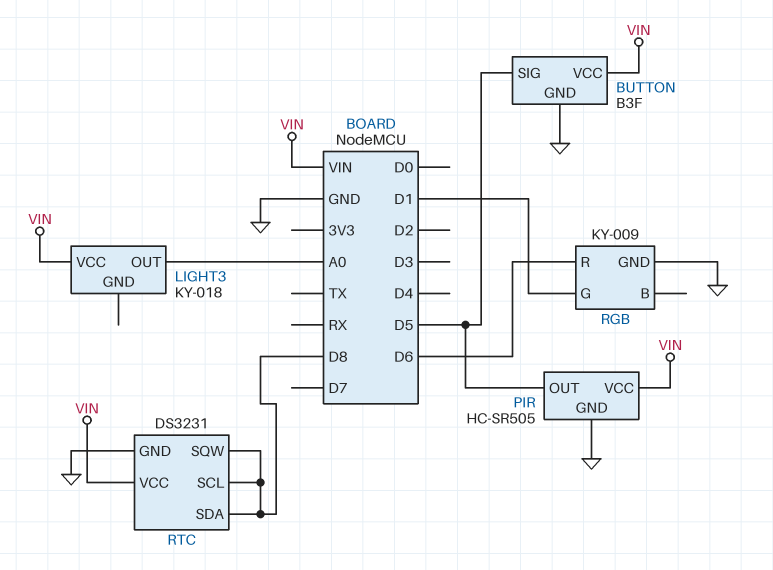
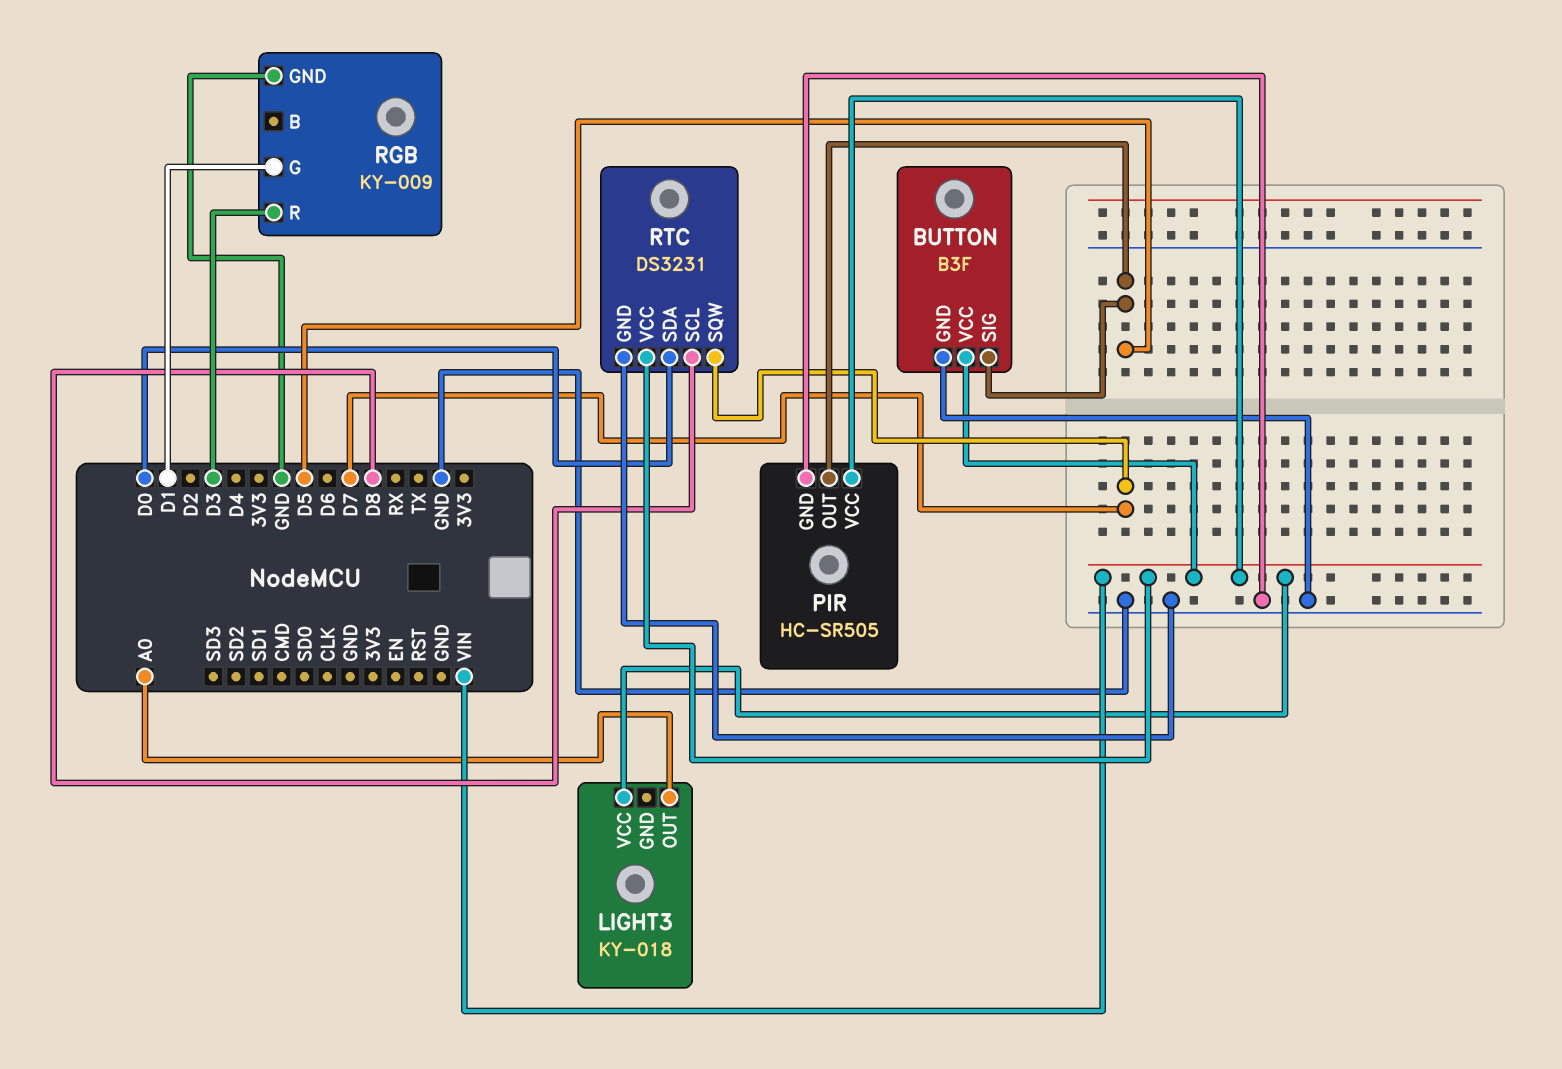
RGB pin R: D6 -> D3
RTC pin SDA: D8 -> D0
RTC pin SQW: D8 -> D7

